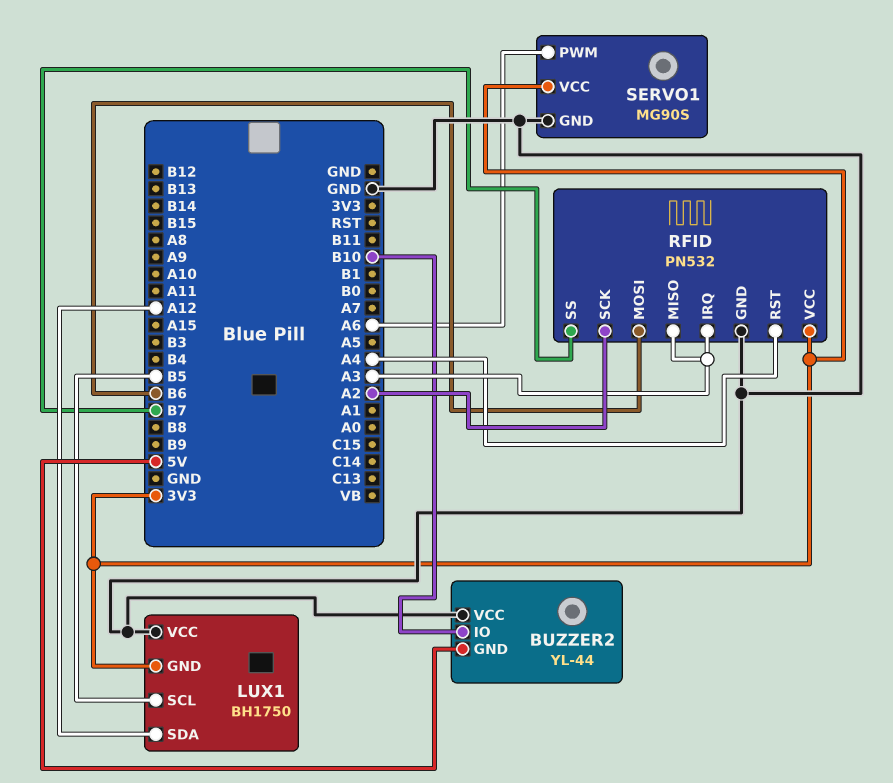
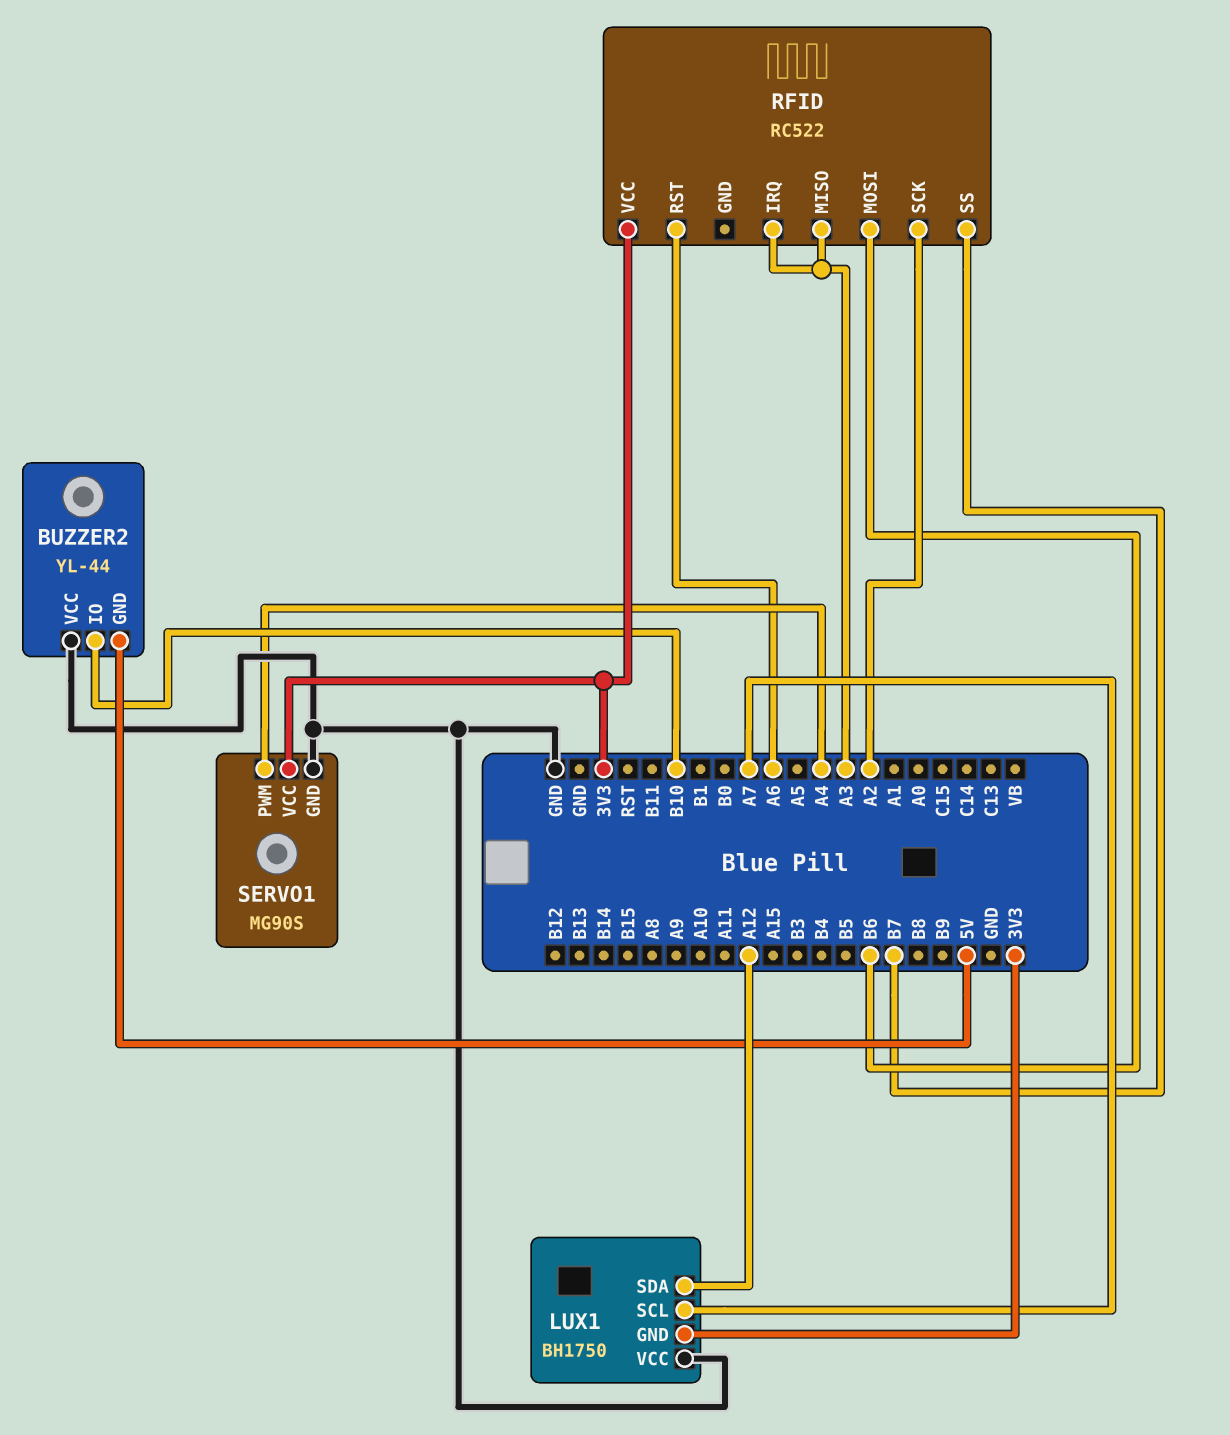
LUX1 pin SCL: B5 -> A7
RFID: PN532 -> RC522
RFID pin GND: GND -> none
RFID pin RST: A4 -> A6
SERVO1 pin PWM: A6 -> A4

